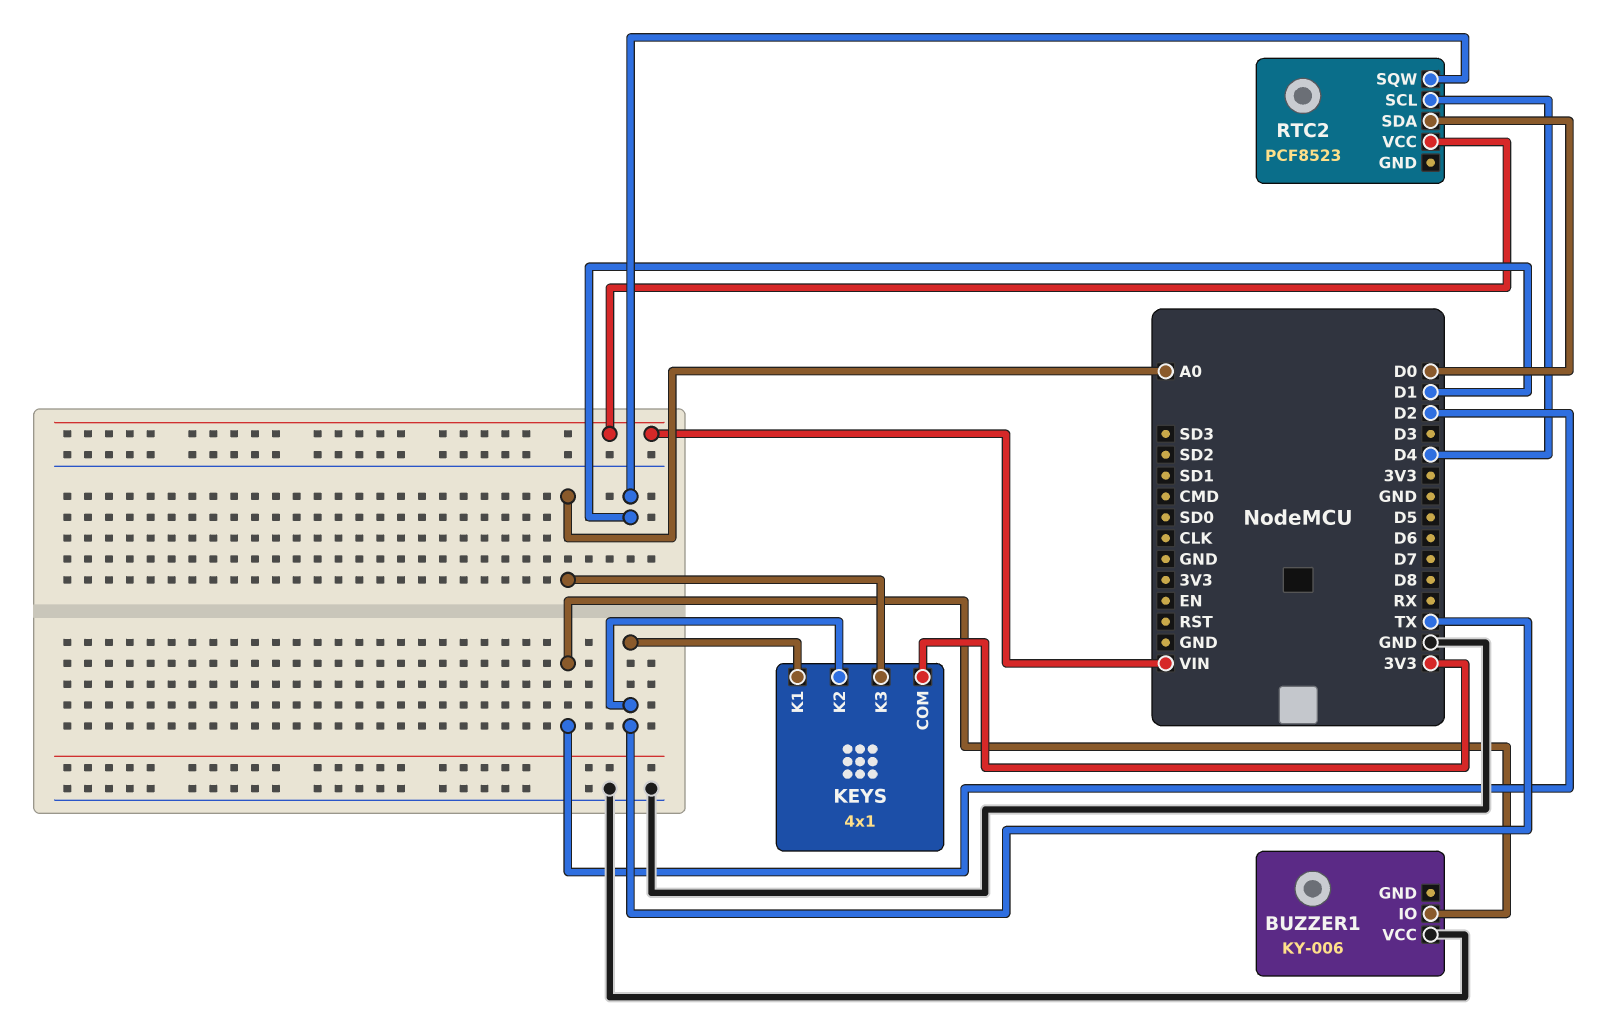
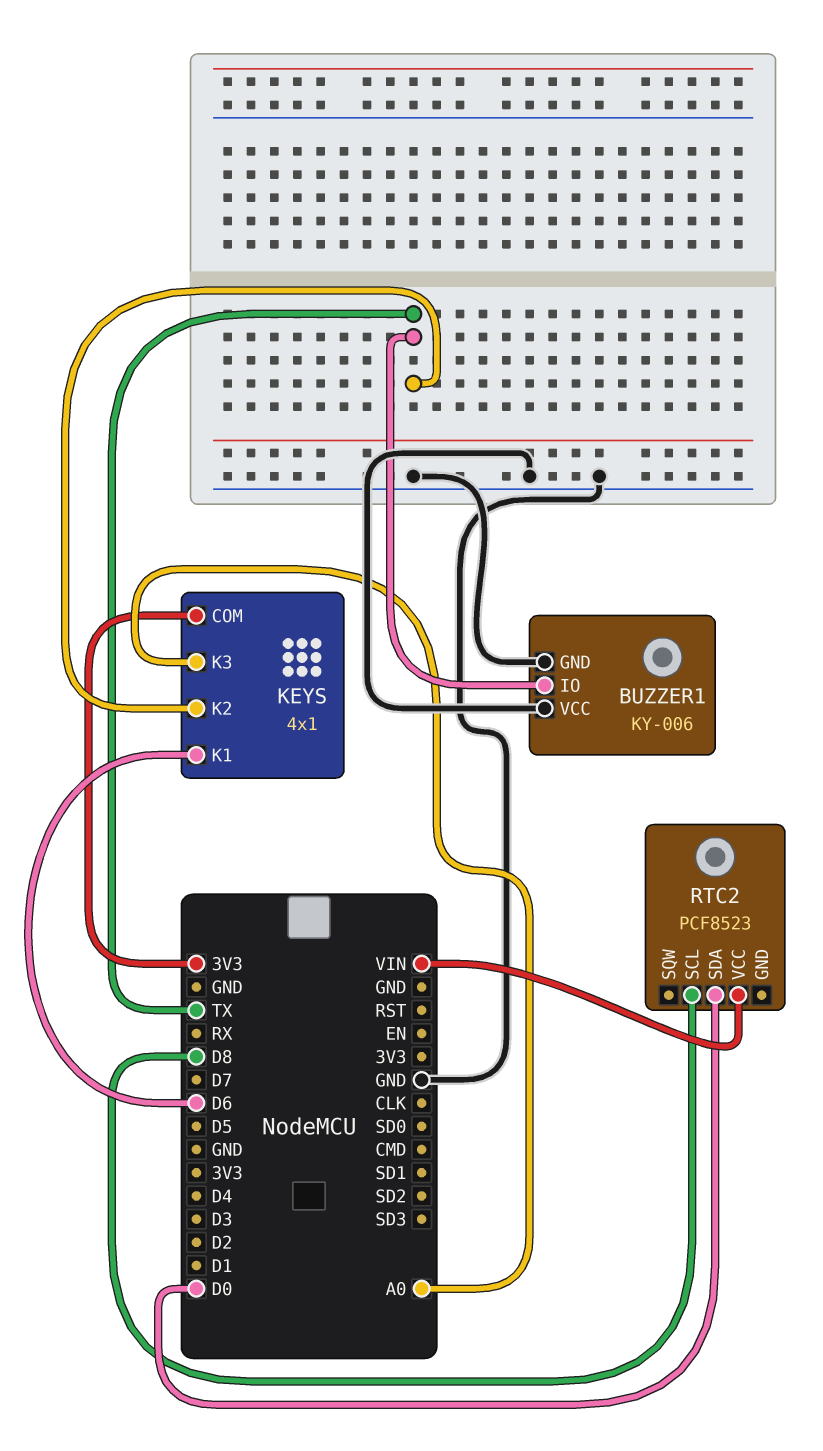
BUZZER1 pin GND: none -> GND
BUZZER1 pin IO: D2 -> TX
KEYS pin K1: TX -> D6
RTC2 pin SCL: D4 -> D8
RTC2 pin SQW: D1 -> none

